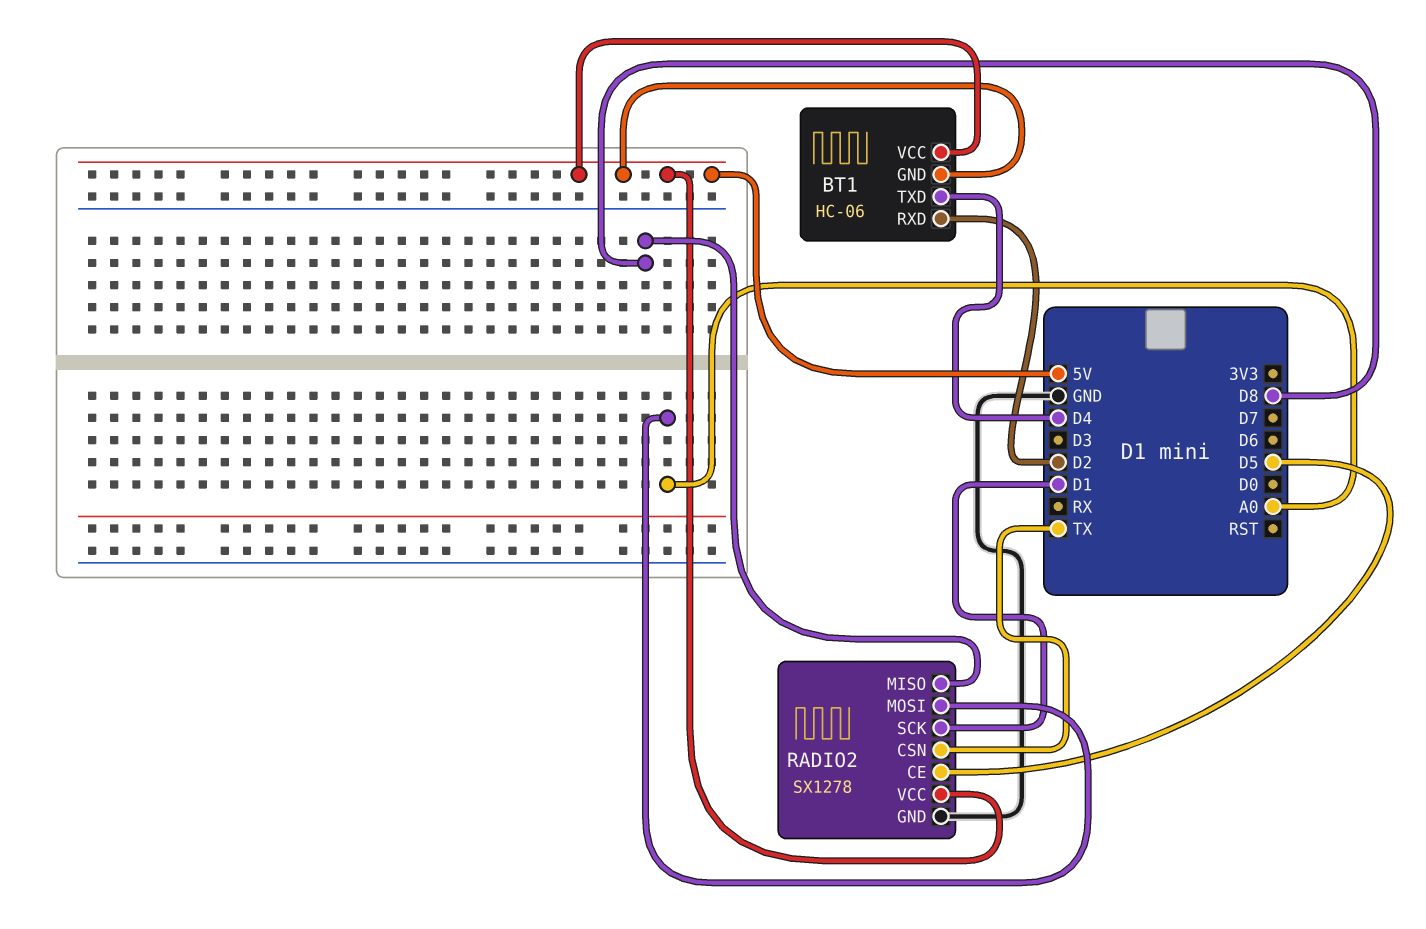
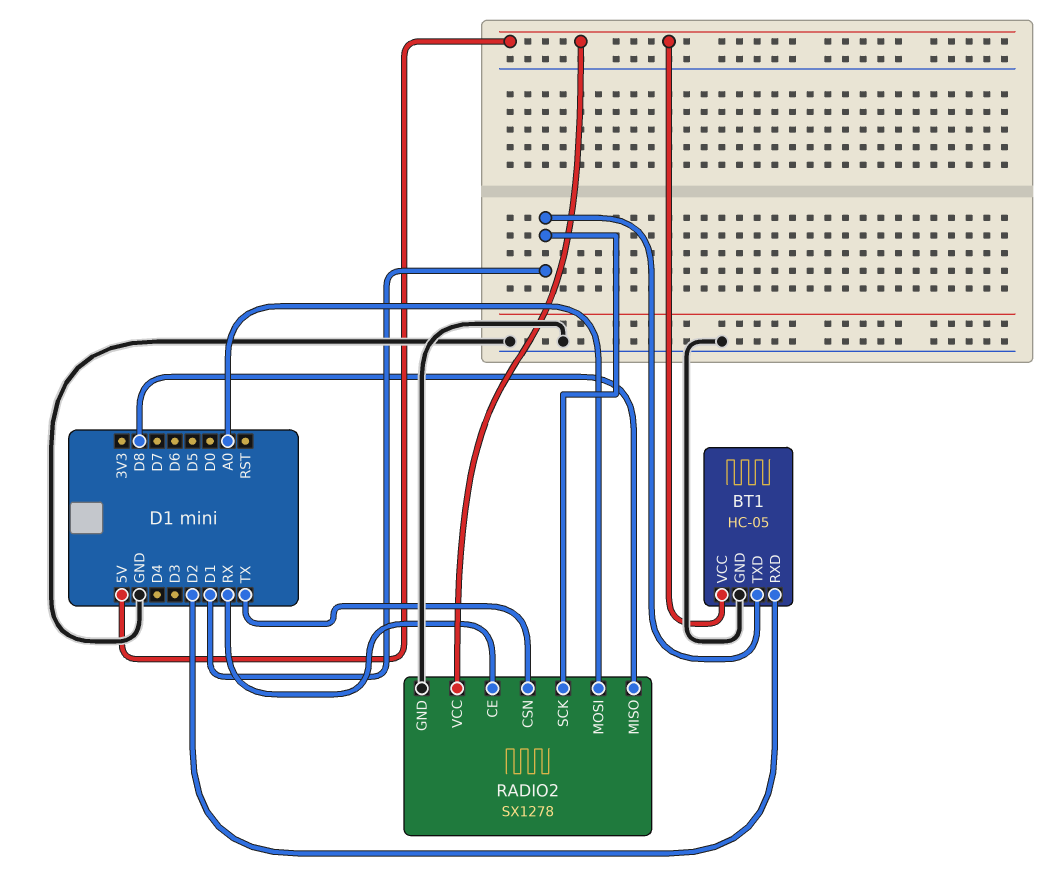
BT1: HC-06 -> HC-05
BT1 pin GND: 5V -> GND
BT1 pin TXD: D4 -> D1
RADIO2 pin CE: D5 -> RX

